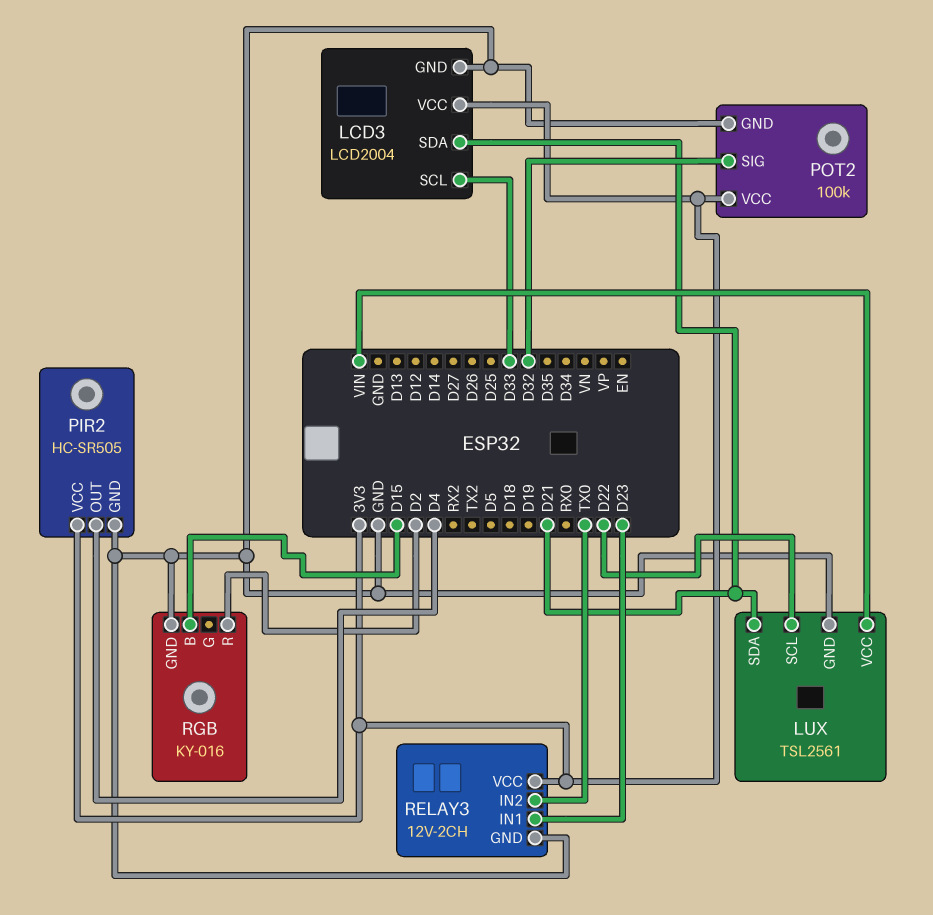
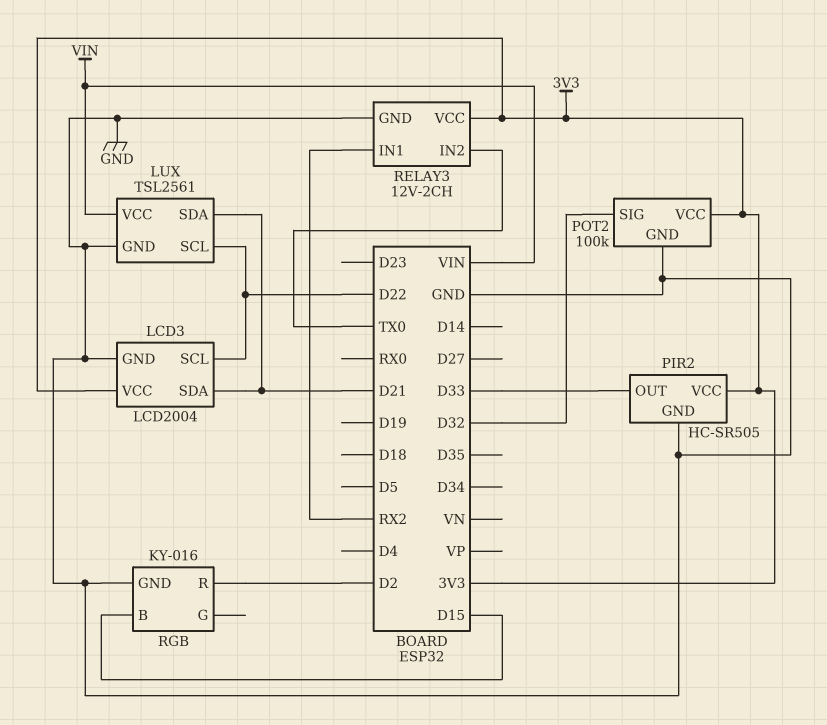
LCD3 pin SCL: D33 -> D22
PIR2 pin OUT: D4 -> D33
RELAY3 pin IN1: D23 -> RX2

